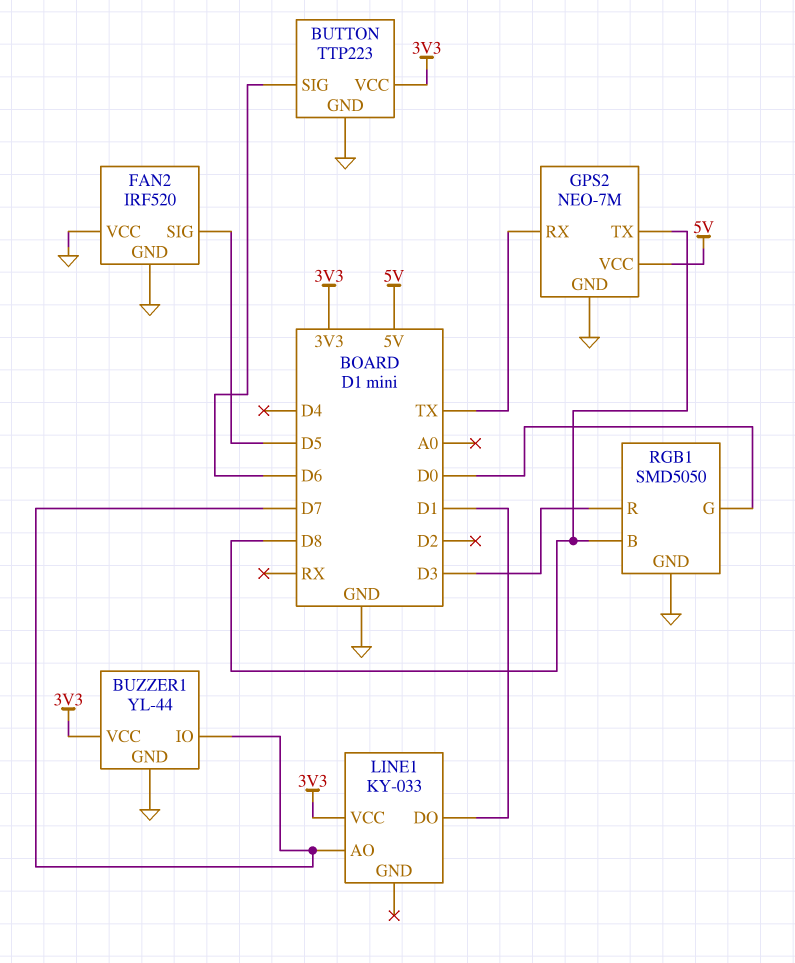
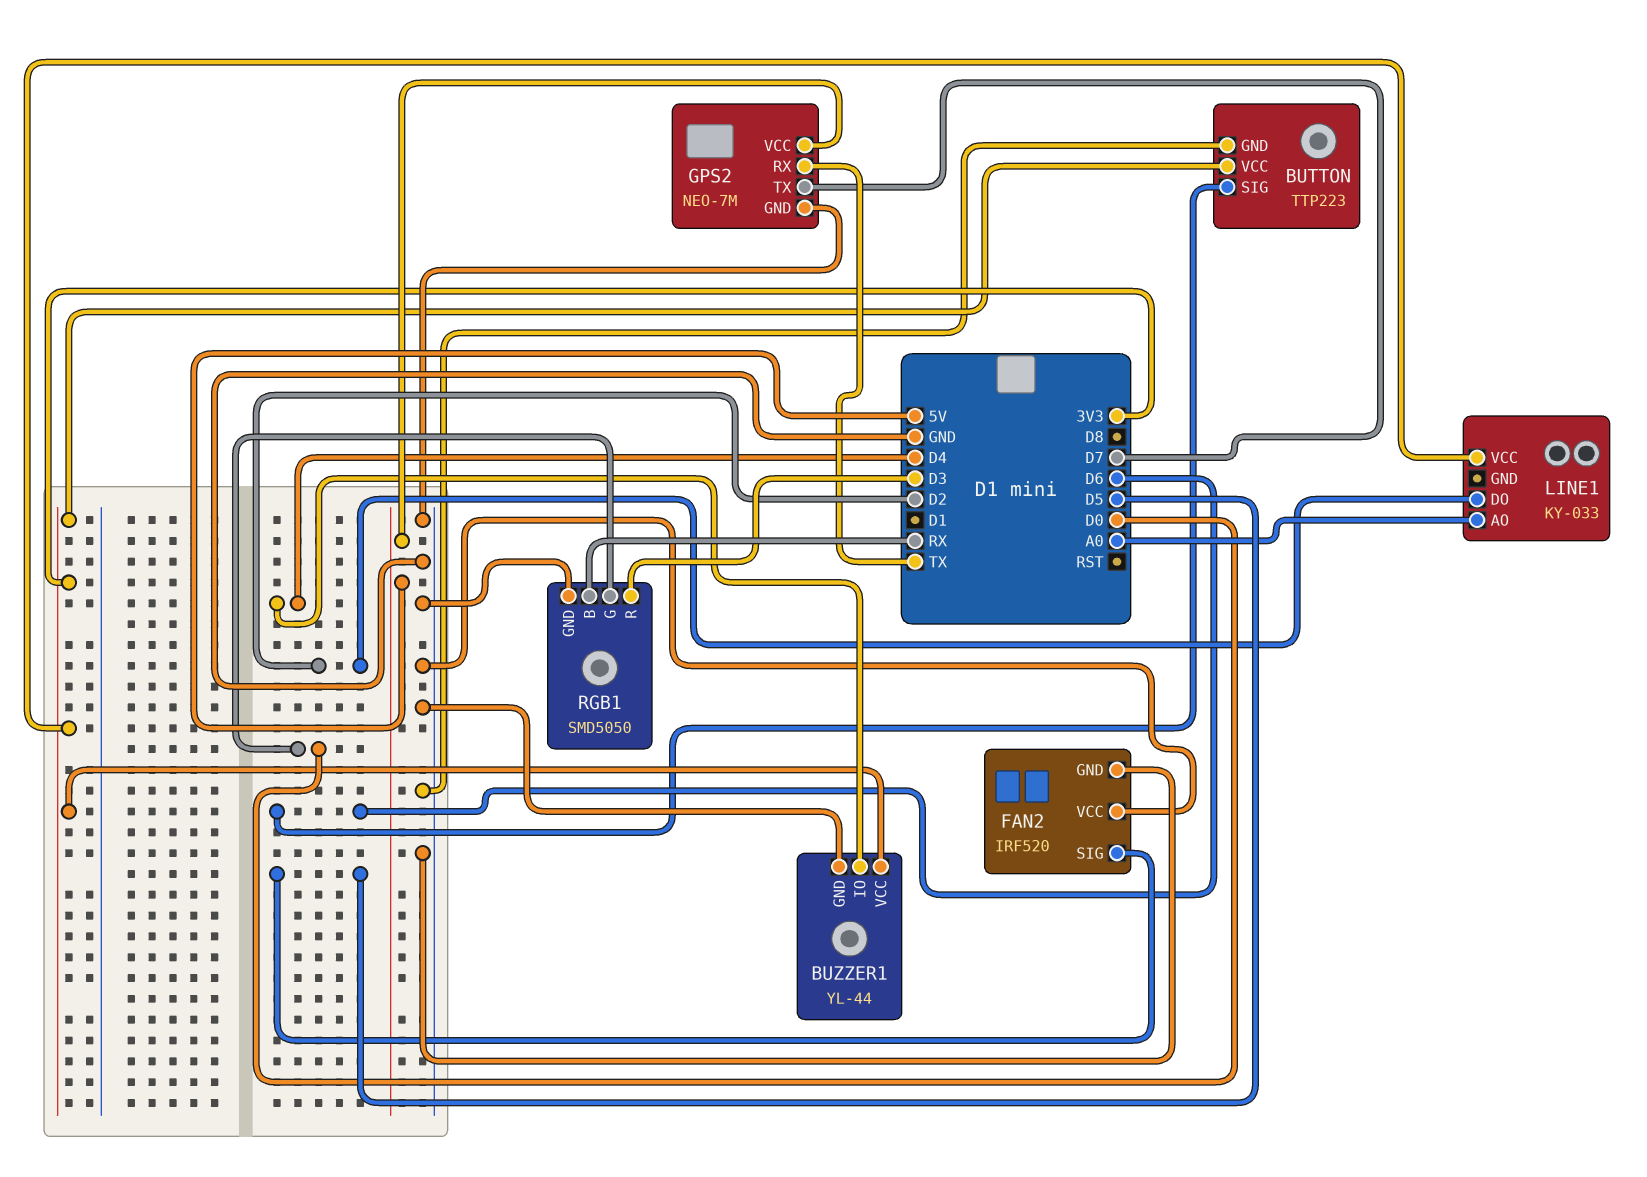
BUZZER1 pin IO: D7 -> D4
GPS2 pin TX: D8 -> D7
LINE1 pin AO: D7 -> A0
LINE1 pin DO: D1 -> D2
RGB1 pin B: D8 -> RX

